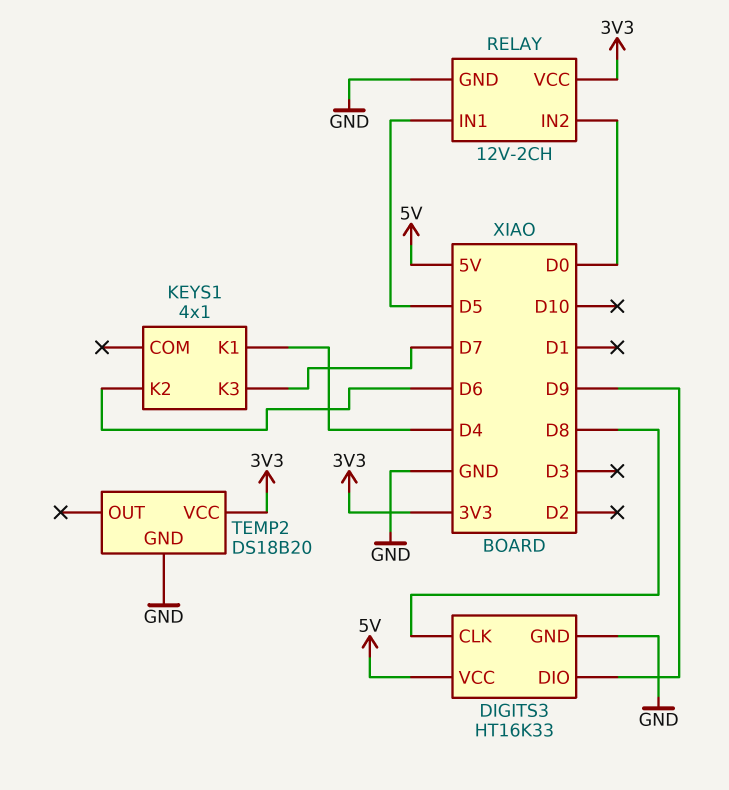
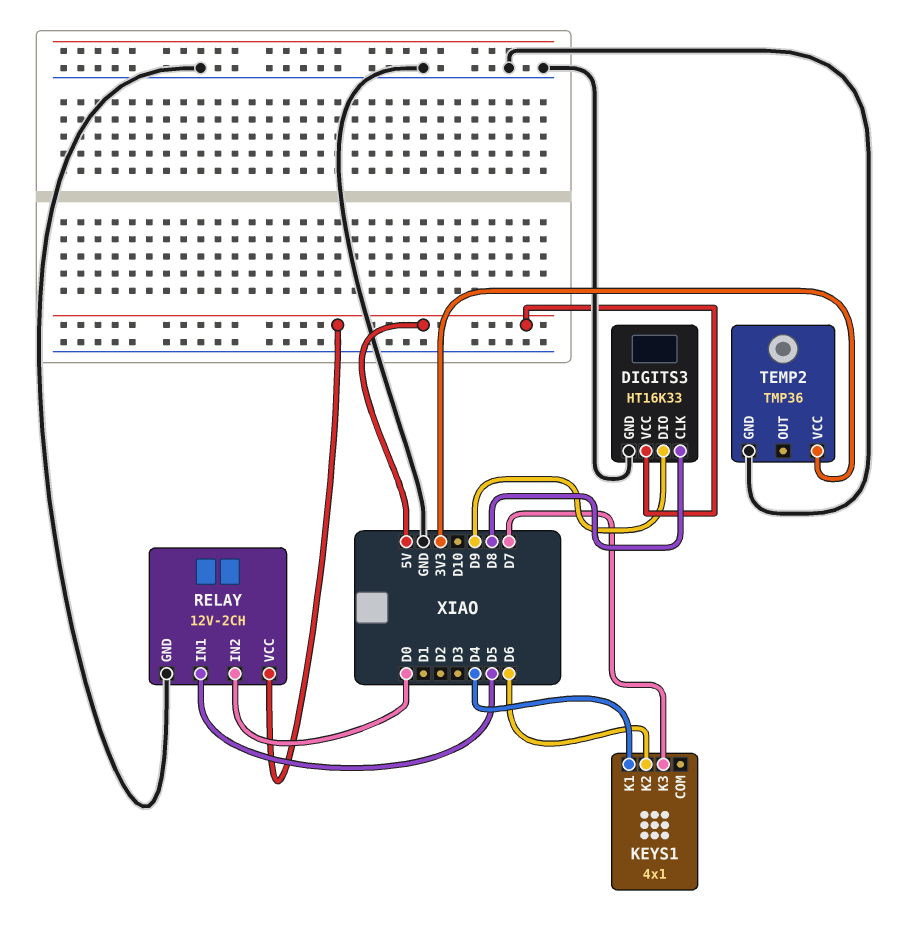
RELAY pin VCC: 3V3 -> 5V
TEMP2: DS18B20 -> TMP36

